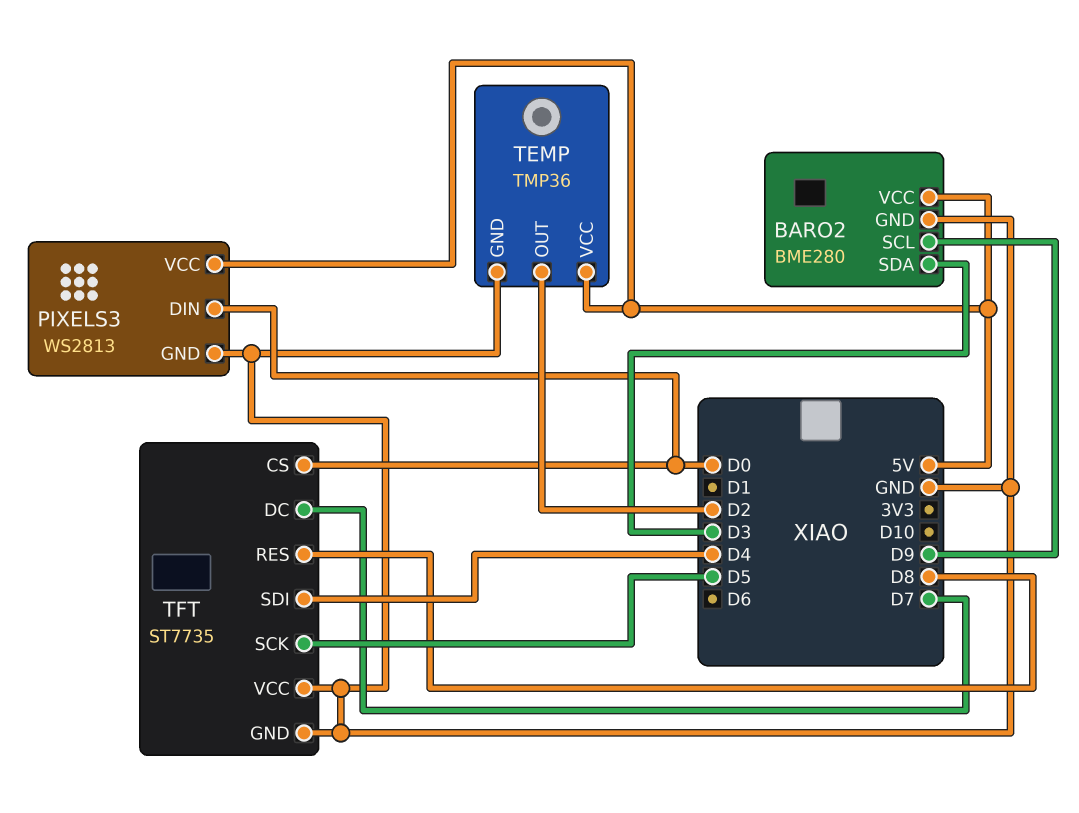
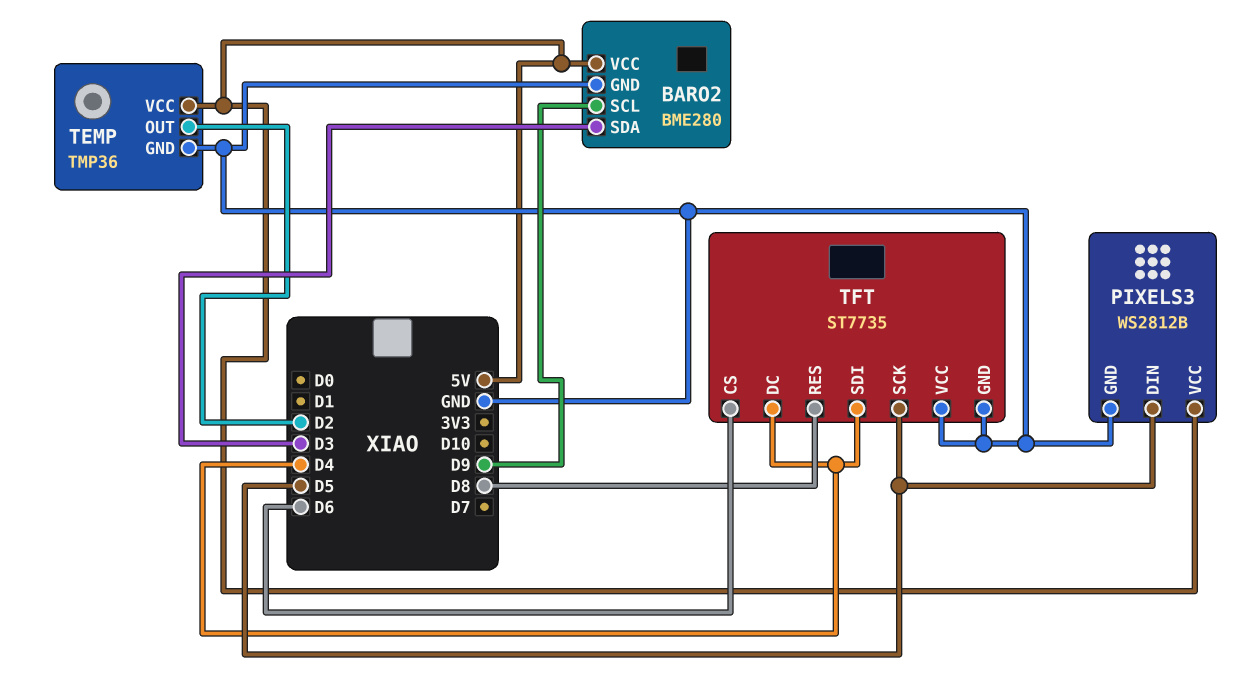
PIXELS3: WS2813 -> WS2812B
PIXELS3 pin DIN: D0 -> D5
TFT pin CS: D0 -> D6
TFT pin DC: D7 -> D4

